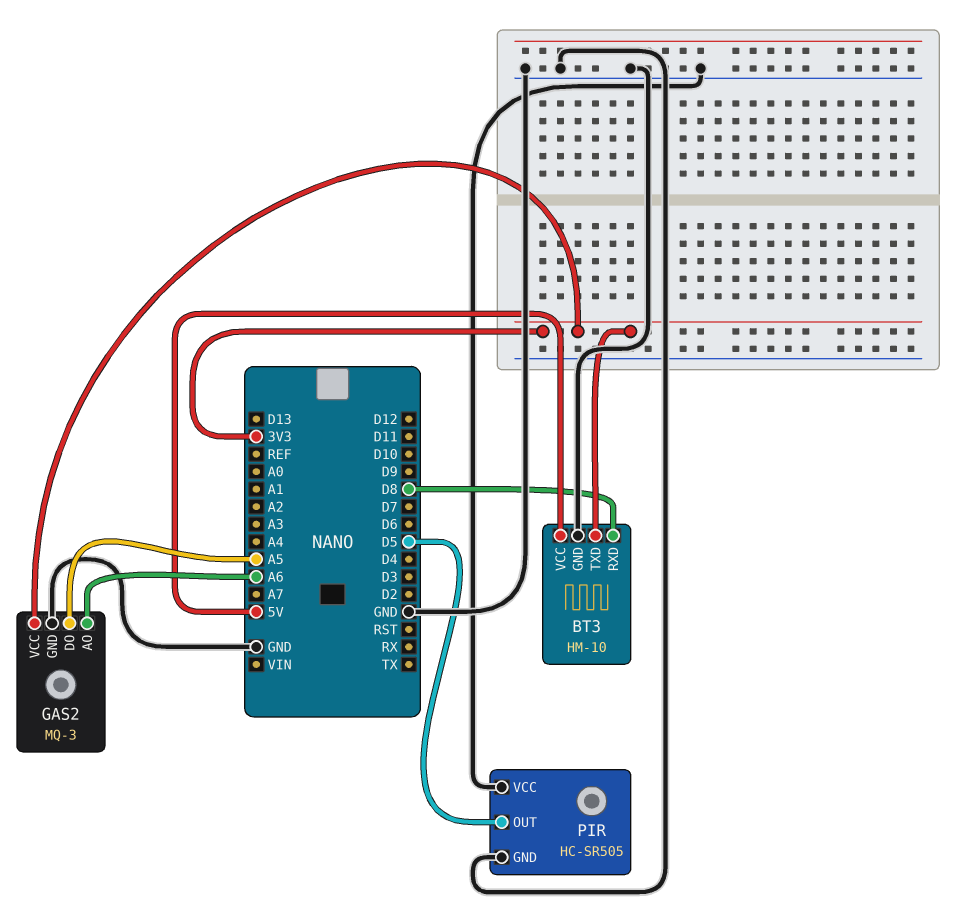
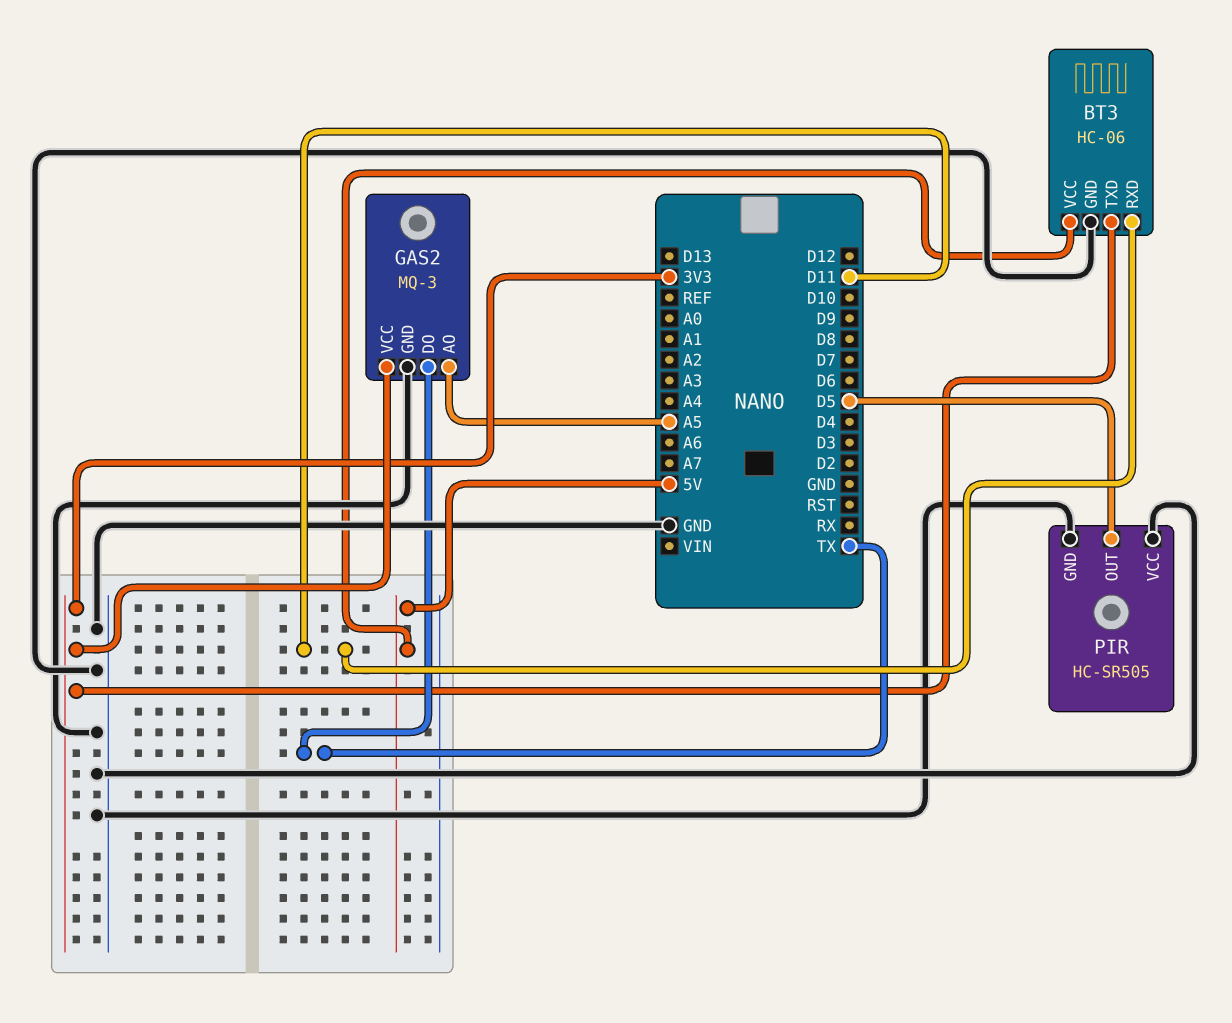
BT3: HM-10 -> HC-06
BT3 pin RXD: D8 -> D11
GAS2 pin AO: A6 -> A5
GAS2 pin DO: A5 -> TX

